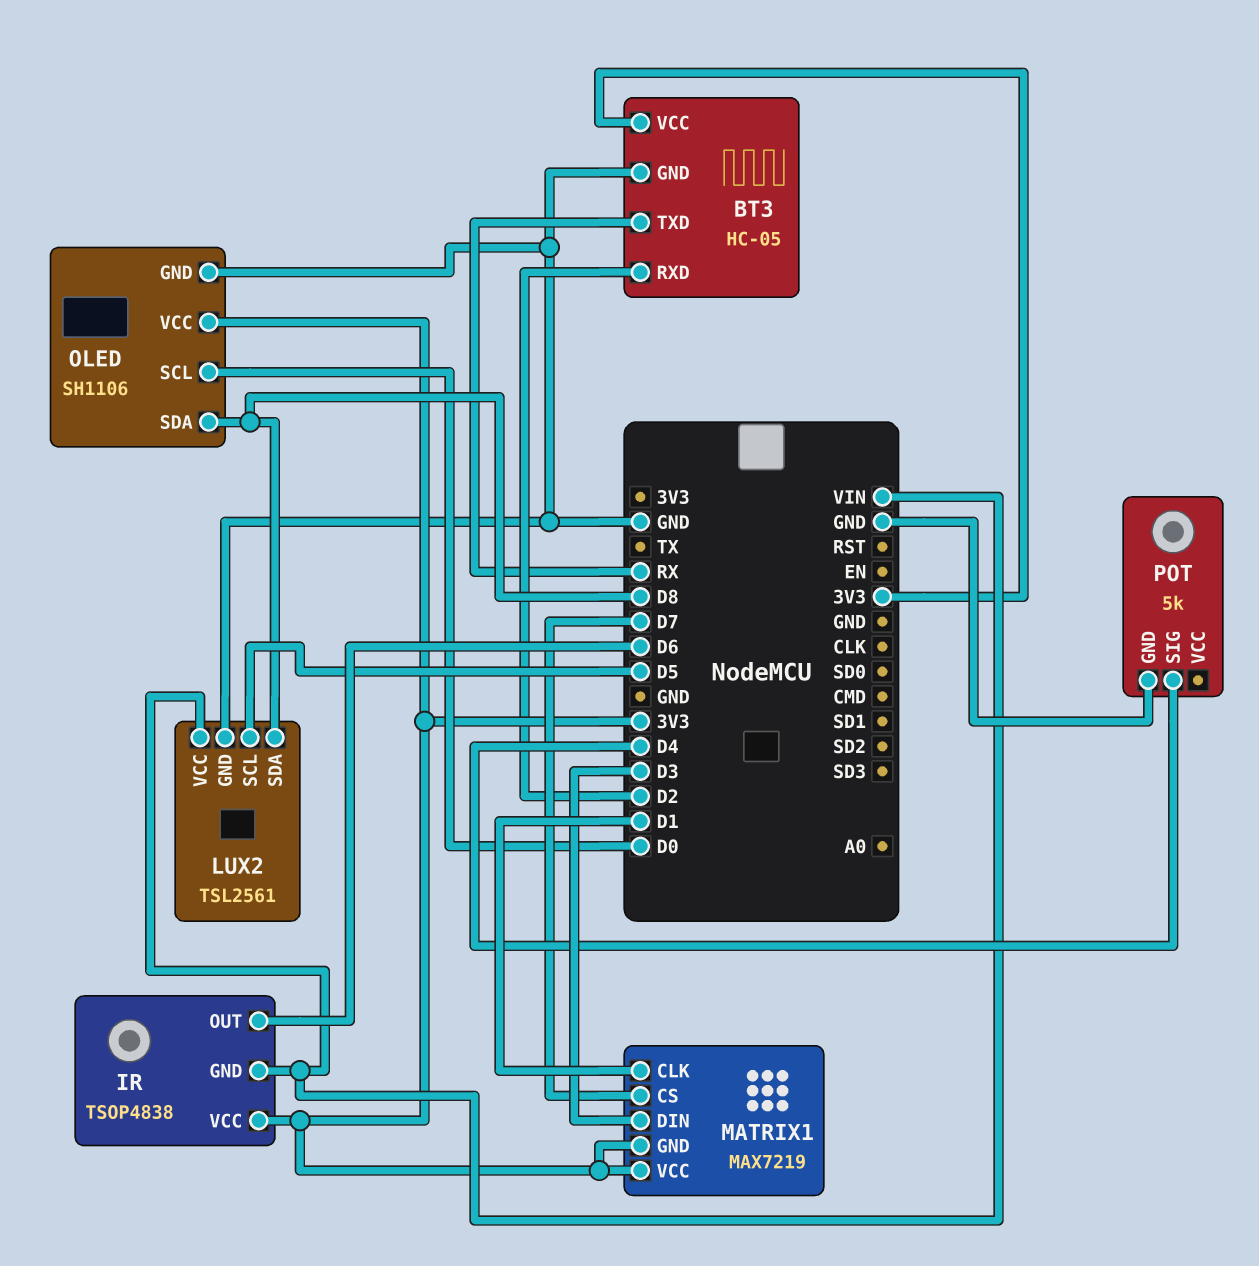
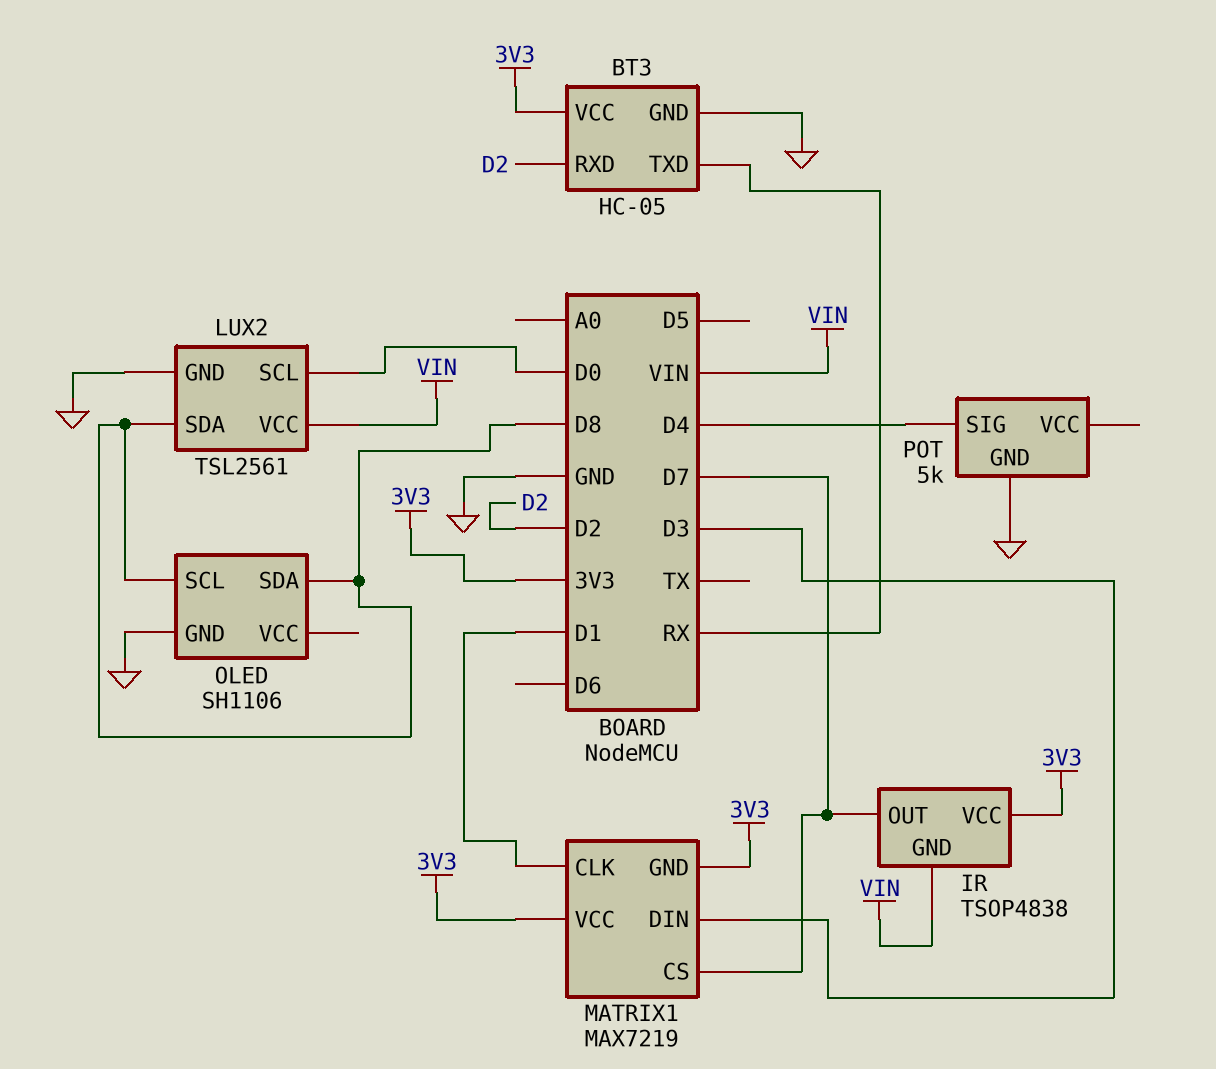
IR pin OUT: D6 -> D7
LUX2 pin SCL: D5 -> D0
OLED pin SCL: D0 -> D8
OLED pin VCC: 3V3 -> none

